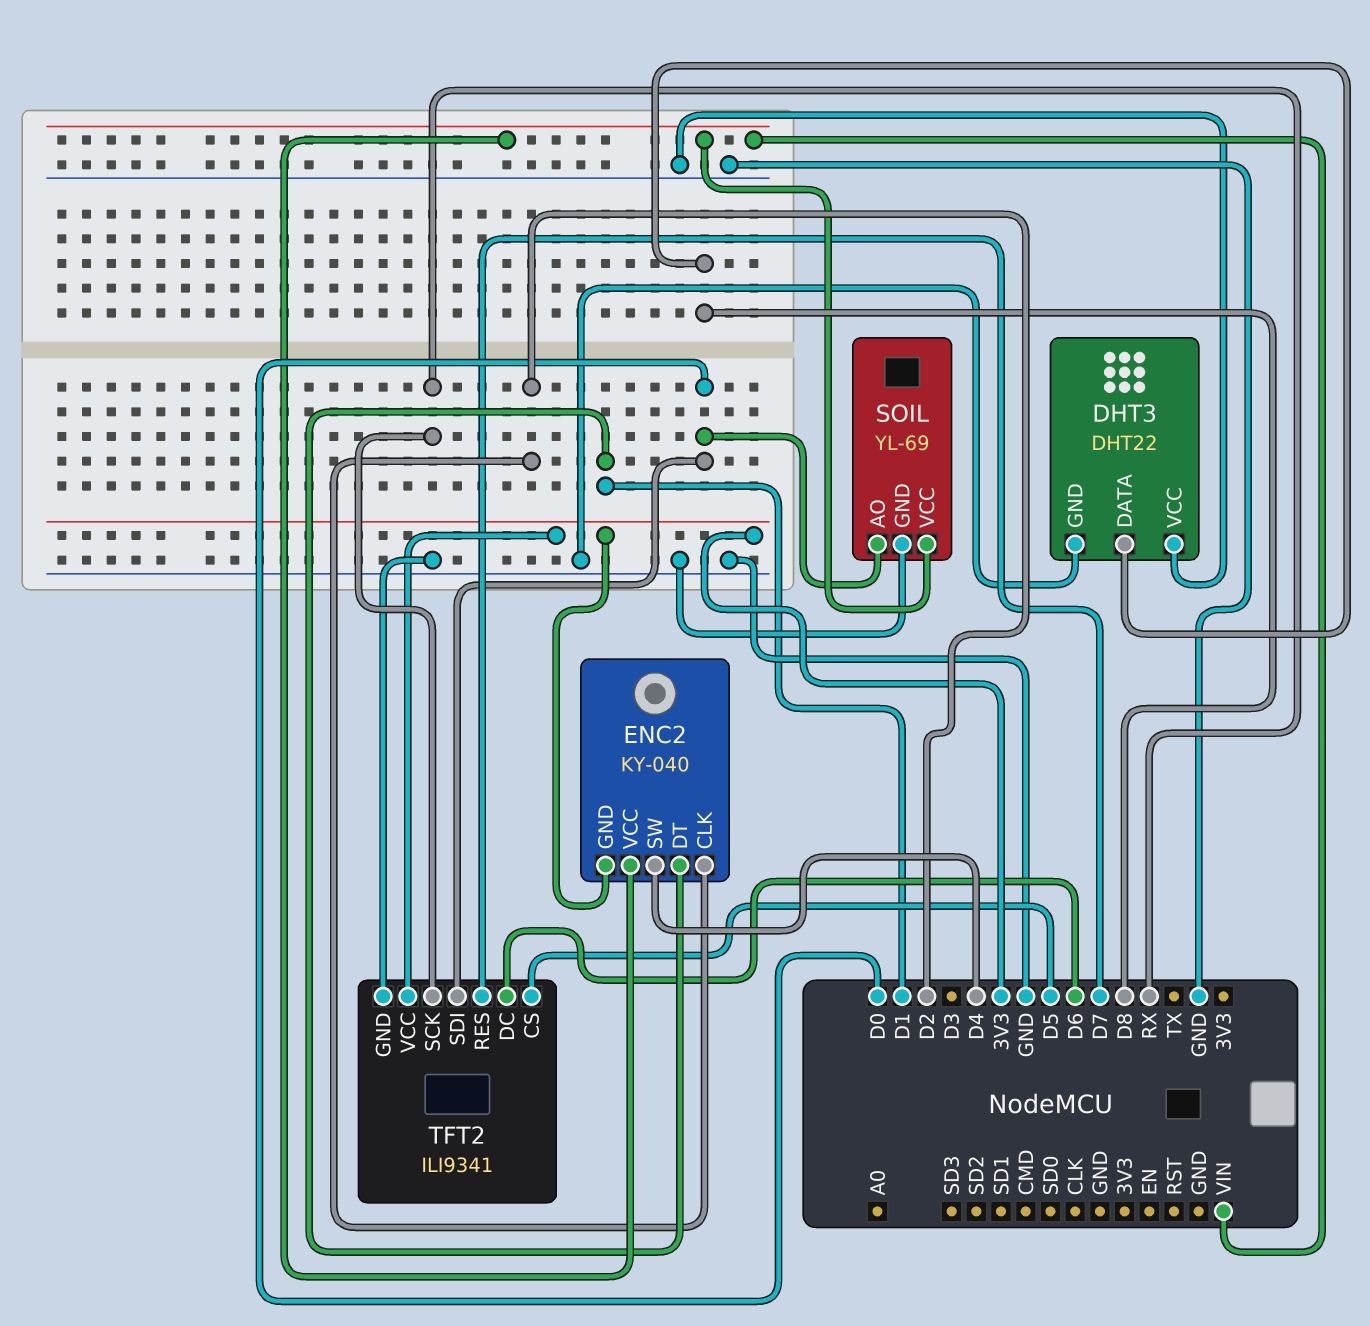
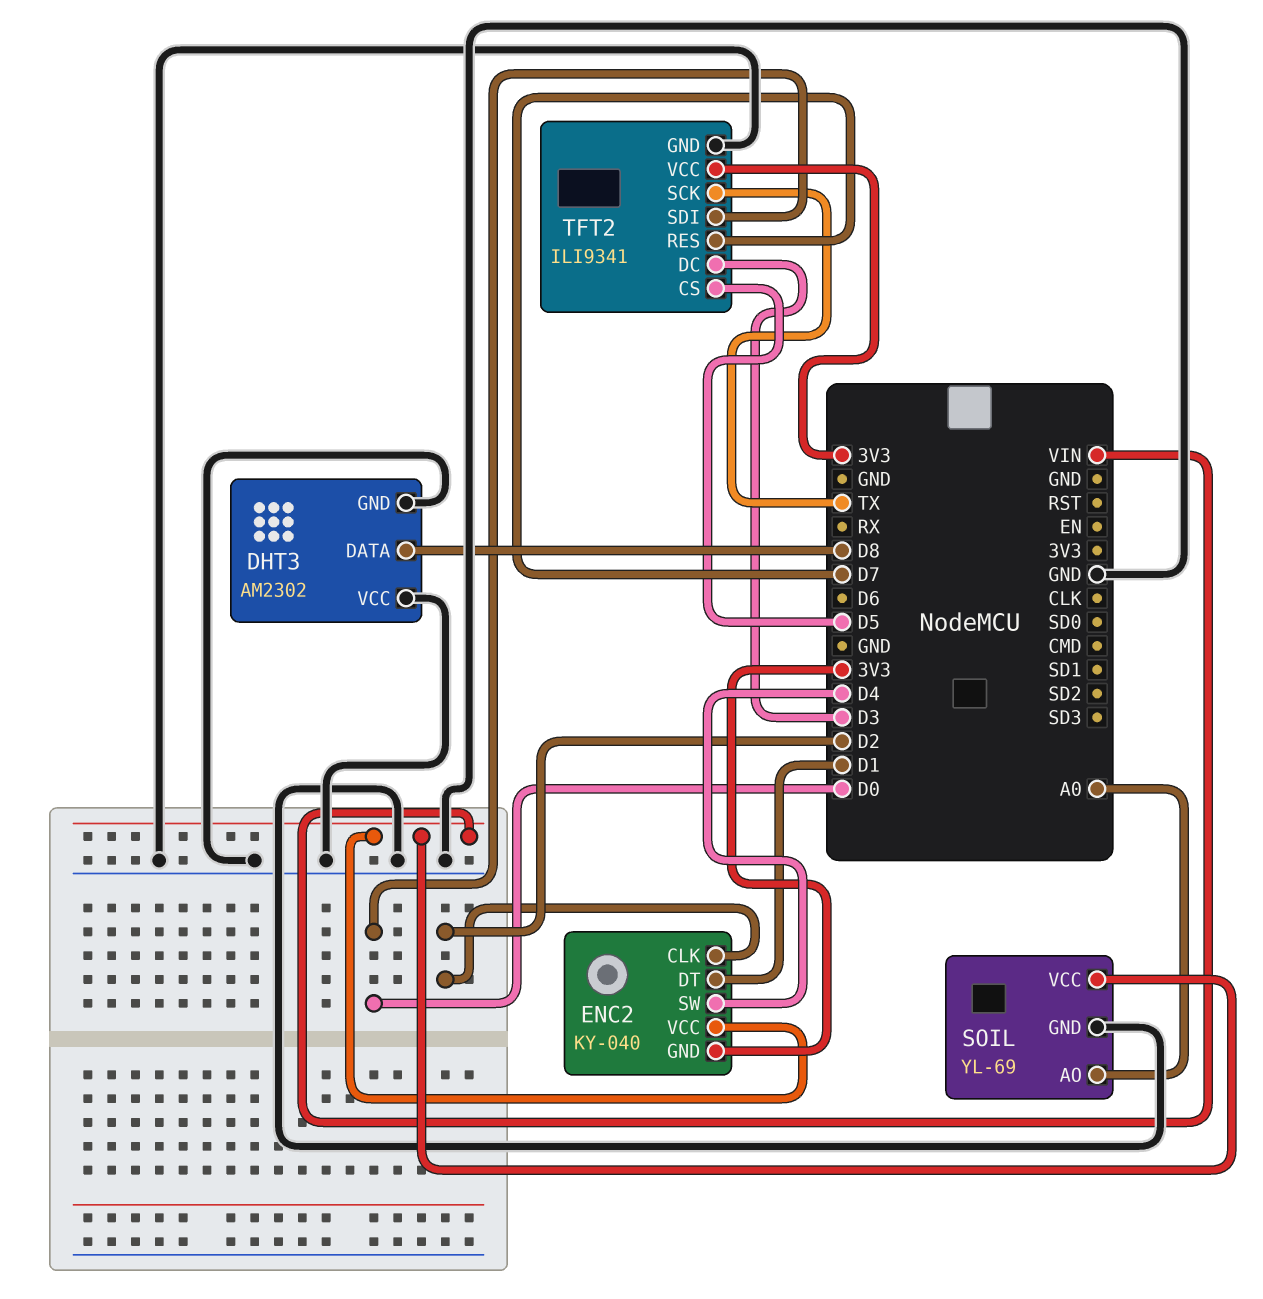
DHT3: DHT22 -> AM2302
SOIL pin AO: D0 -> A0
TFT2 pin DC: D6 -> D3
TFT2 pin SCK: RX -> TX

